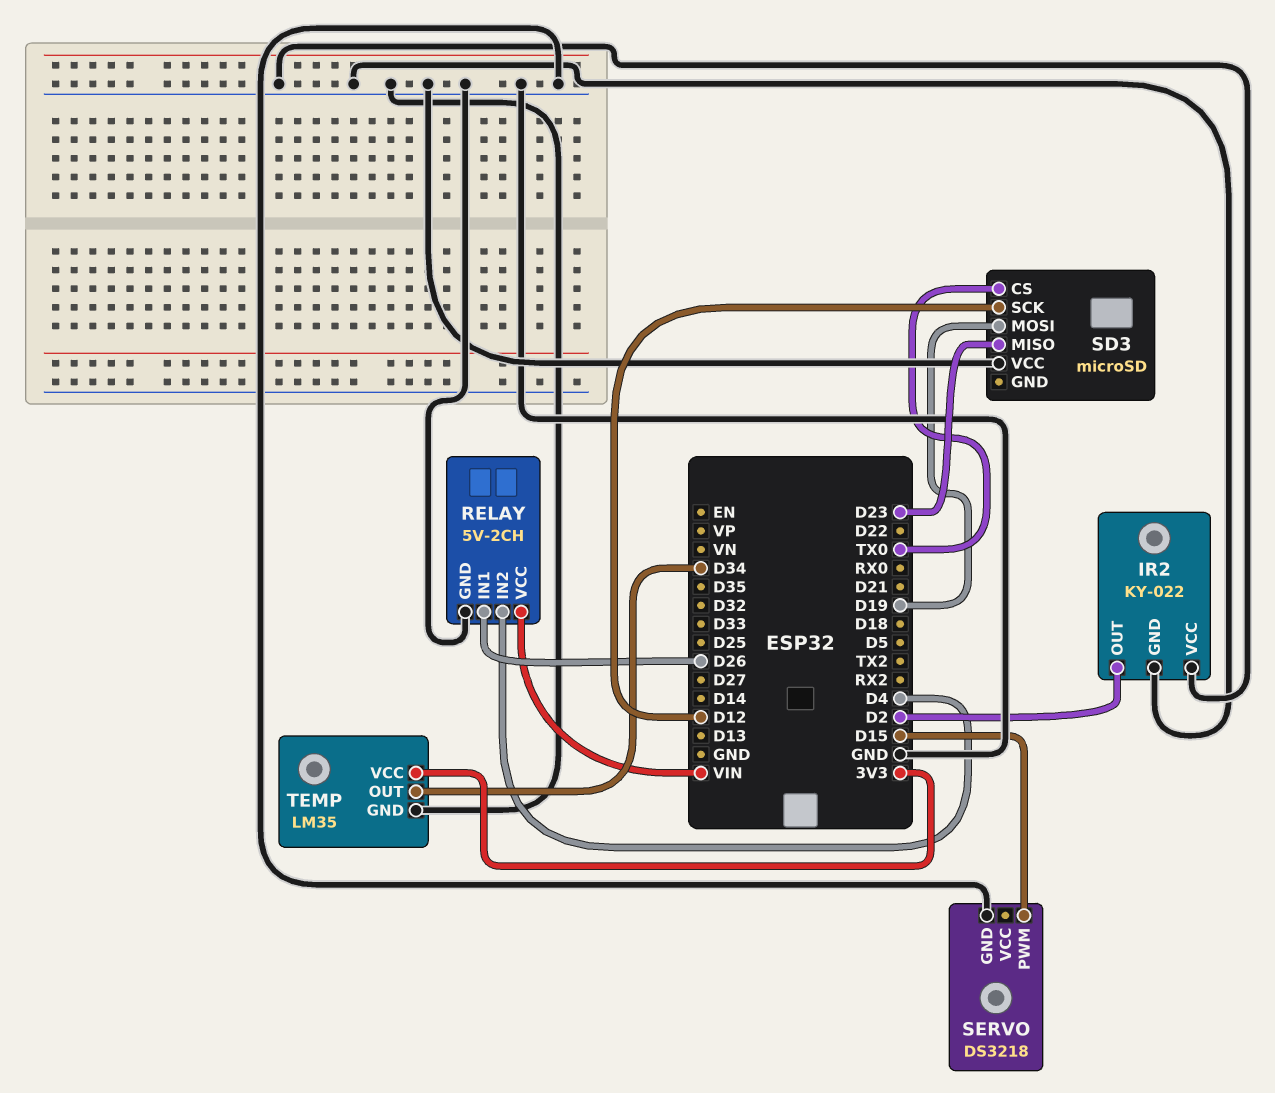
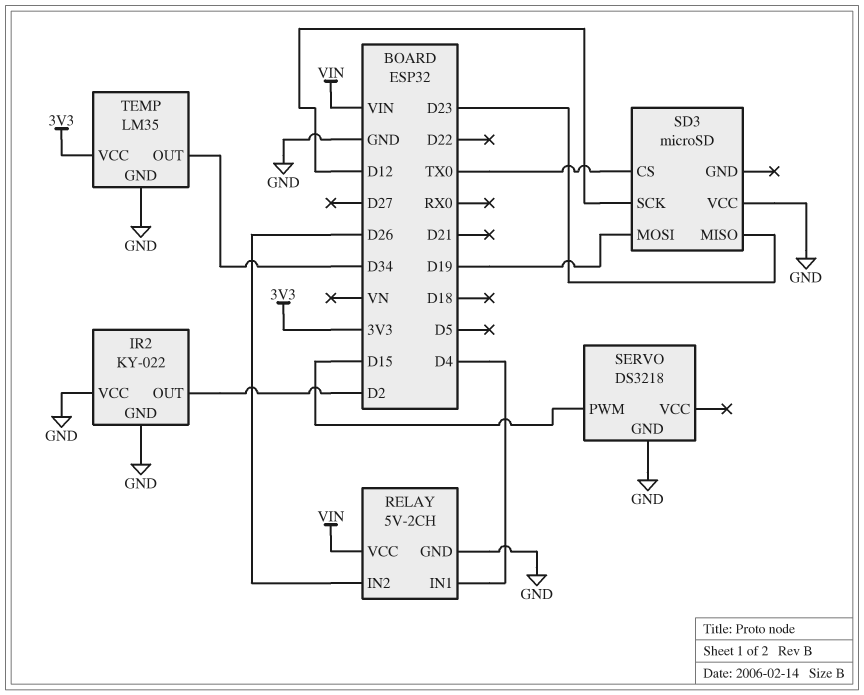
RELAY pin IN1: D26 -> D4
RELAY pin IN2: D4 -> D26

